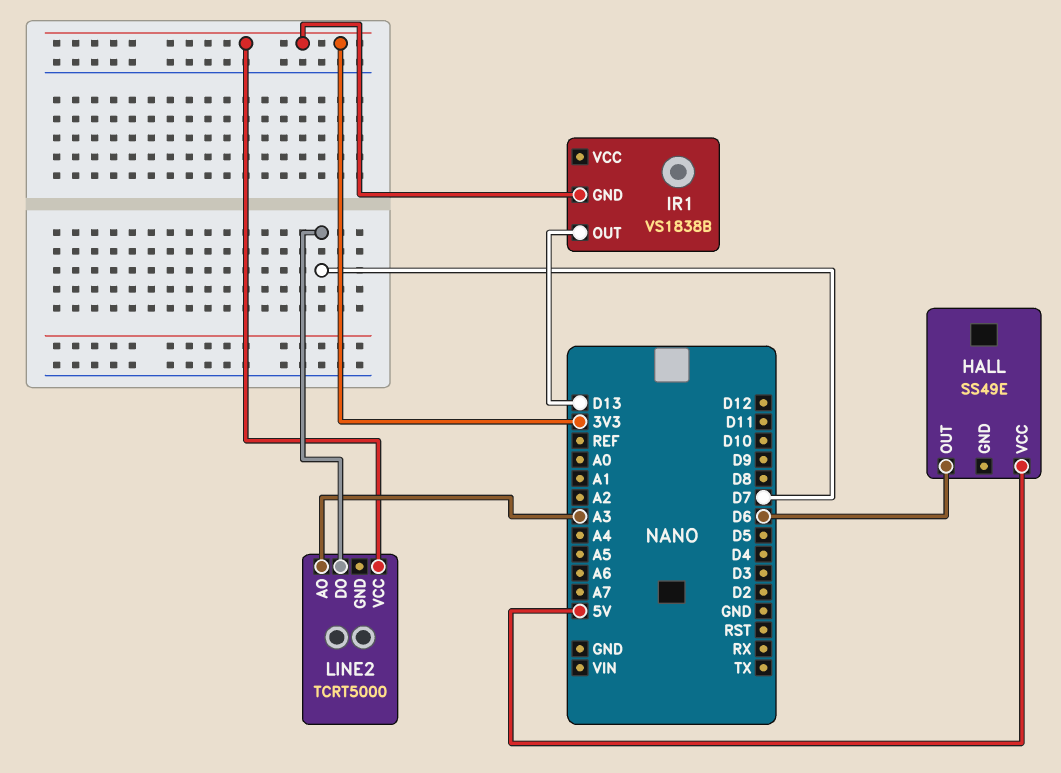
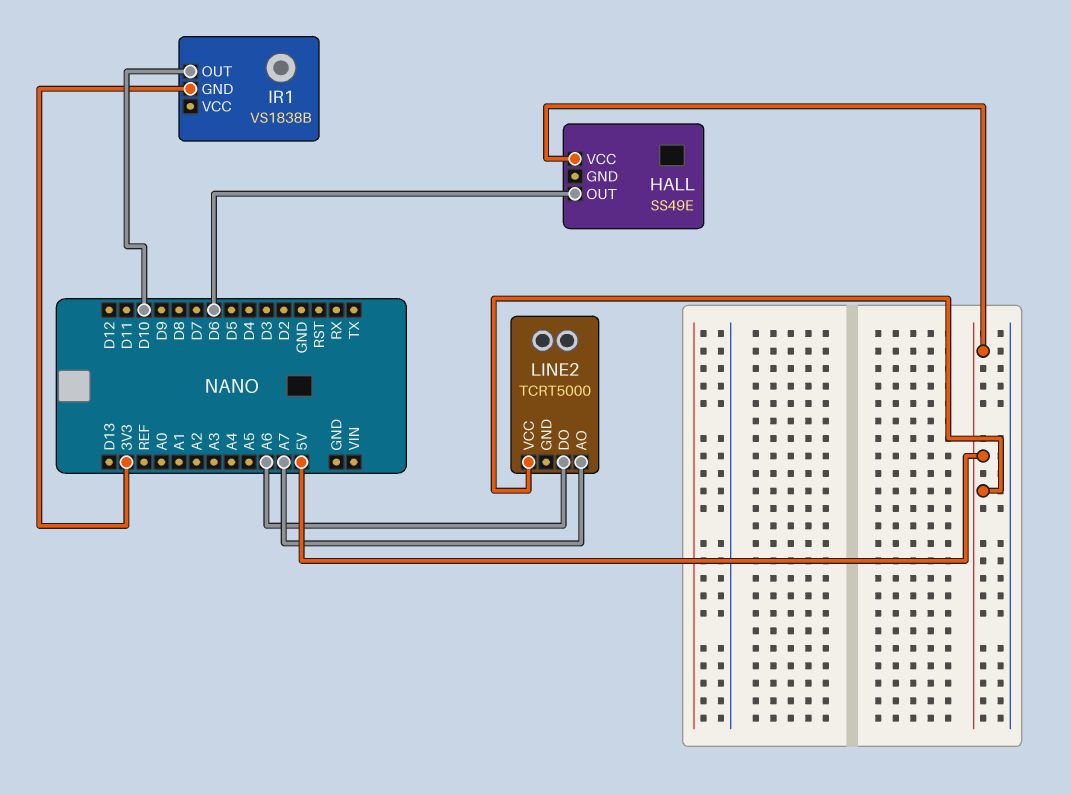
IR1 pin OUT: D13 -> D10
LINE2 pin AO: A3 -> A7
LINE2 pin DO: D7 -> A6
LINE2 pin VCC: 3V3 -> 5V

